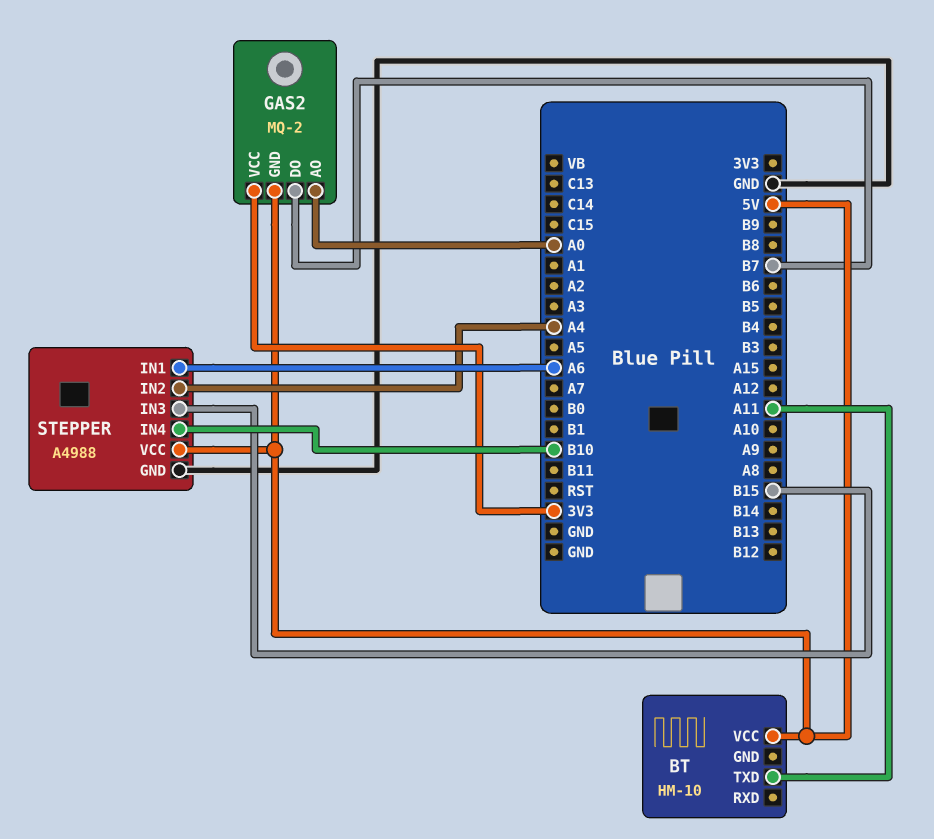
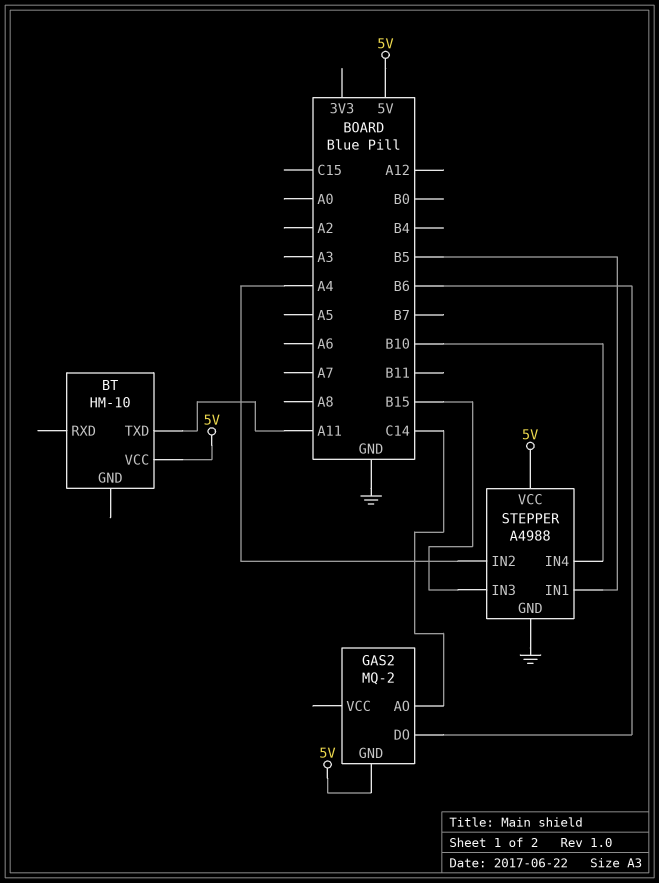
GAS2 pin AO: A0 -> C14
GAS2 pin DO: B7 -> B6
GAS2 pin VCC: 3V3 -> none
STEPPER pin IN1: A6 -> B5

